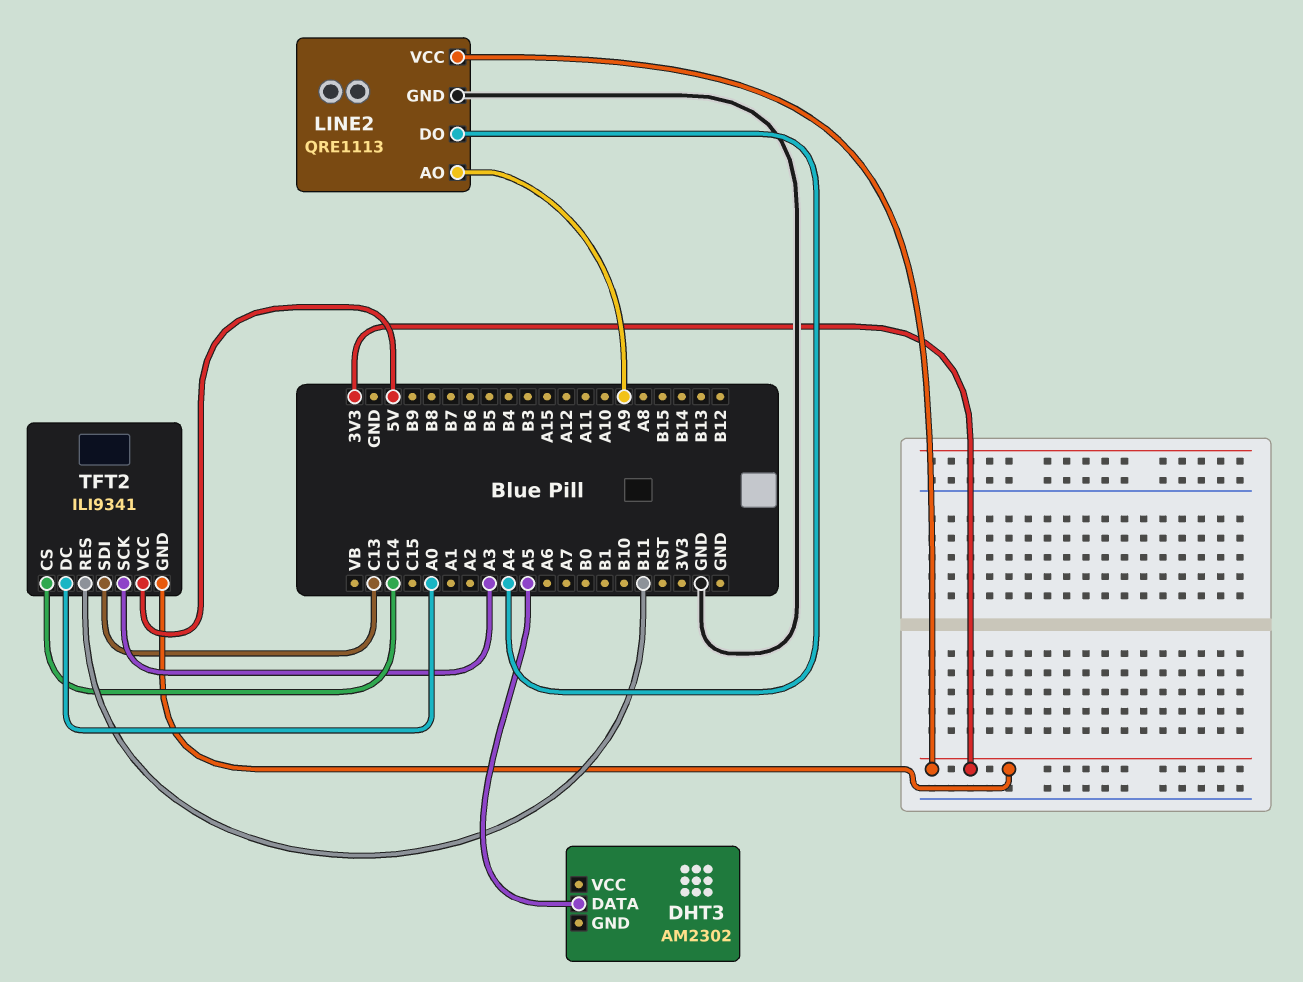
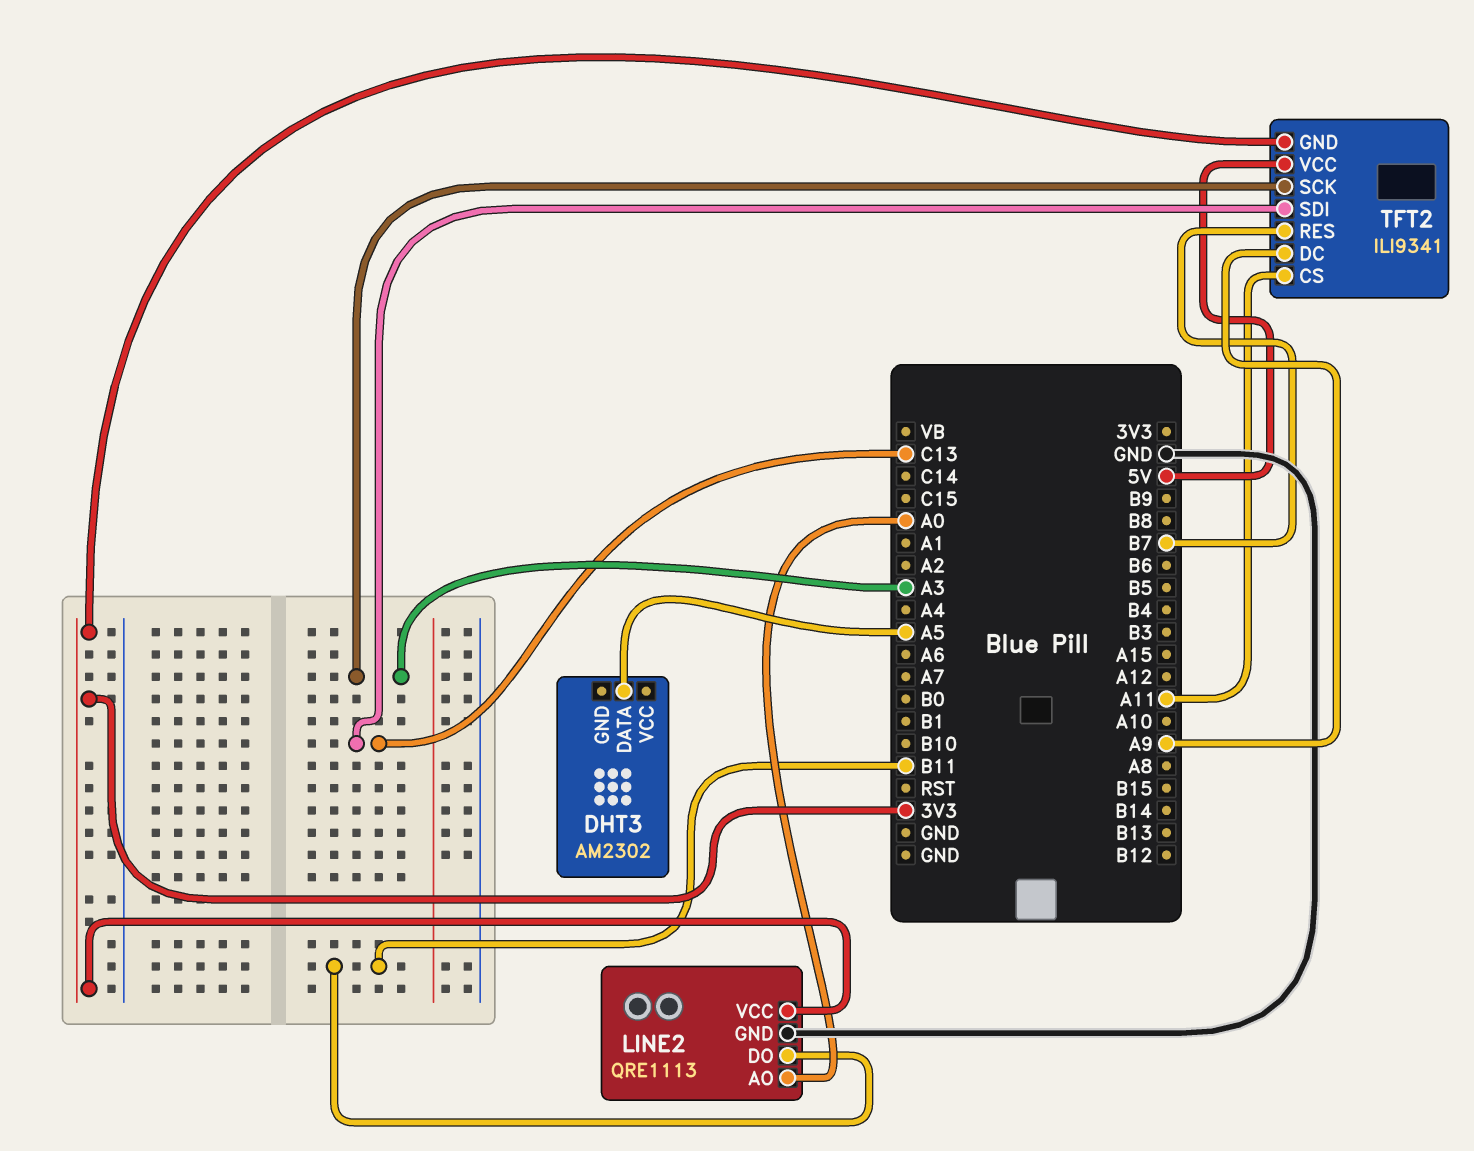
LINE2 pin AO: A9 -> A0
LINE2 pin DO: A4 -> B11
TFT2 pin CS: C14 -> A11
TFT2 pin DC: A0 -> A9
TFT2 pin RES: B11 -> B7

